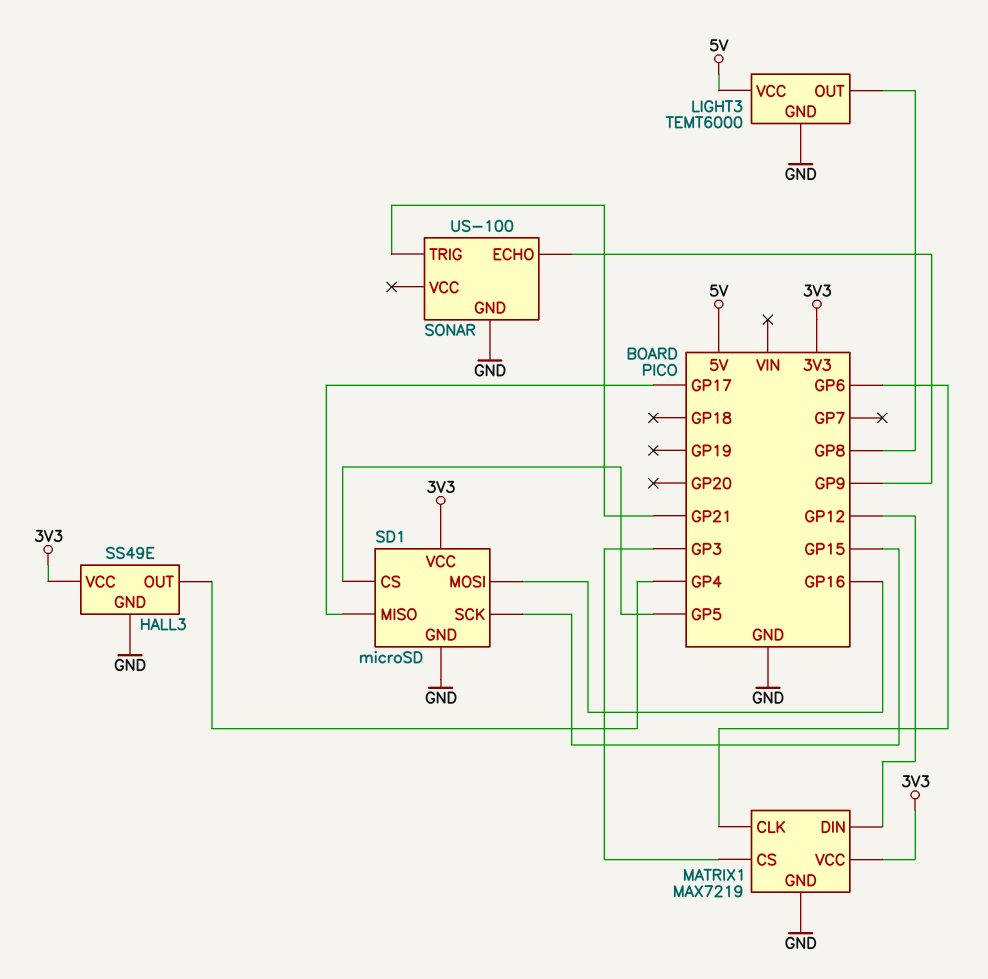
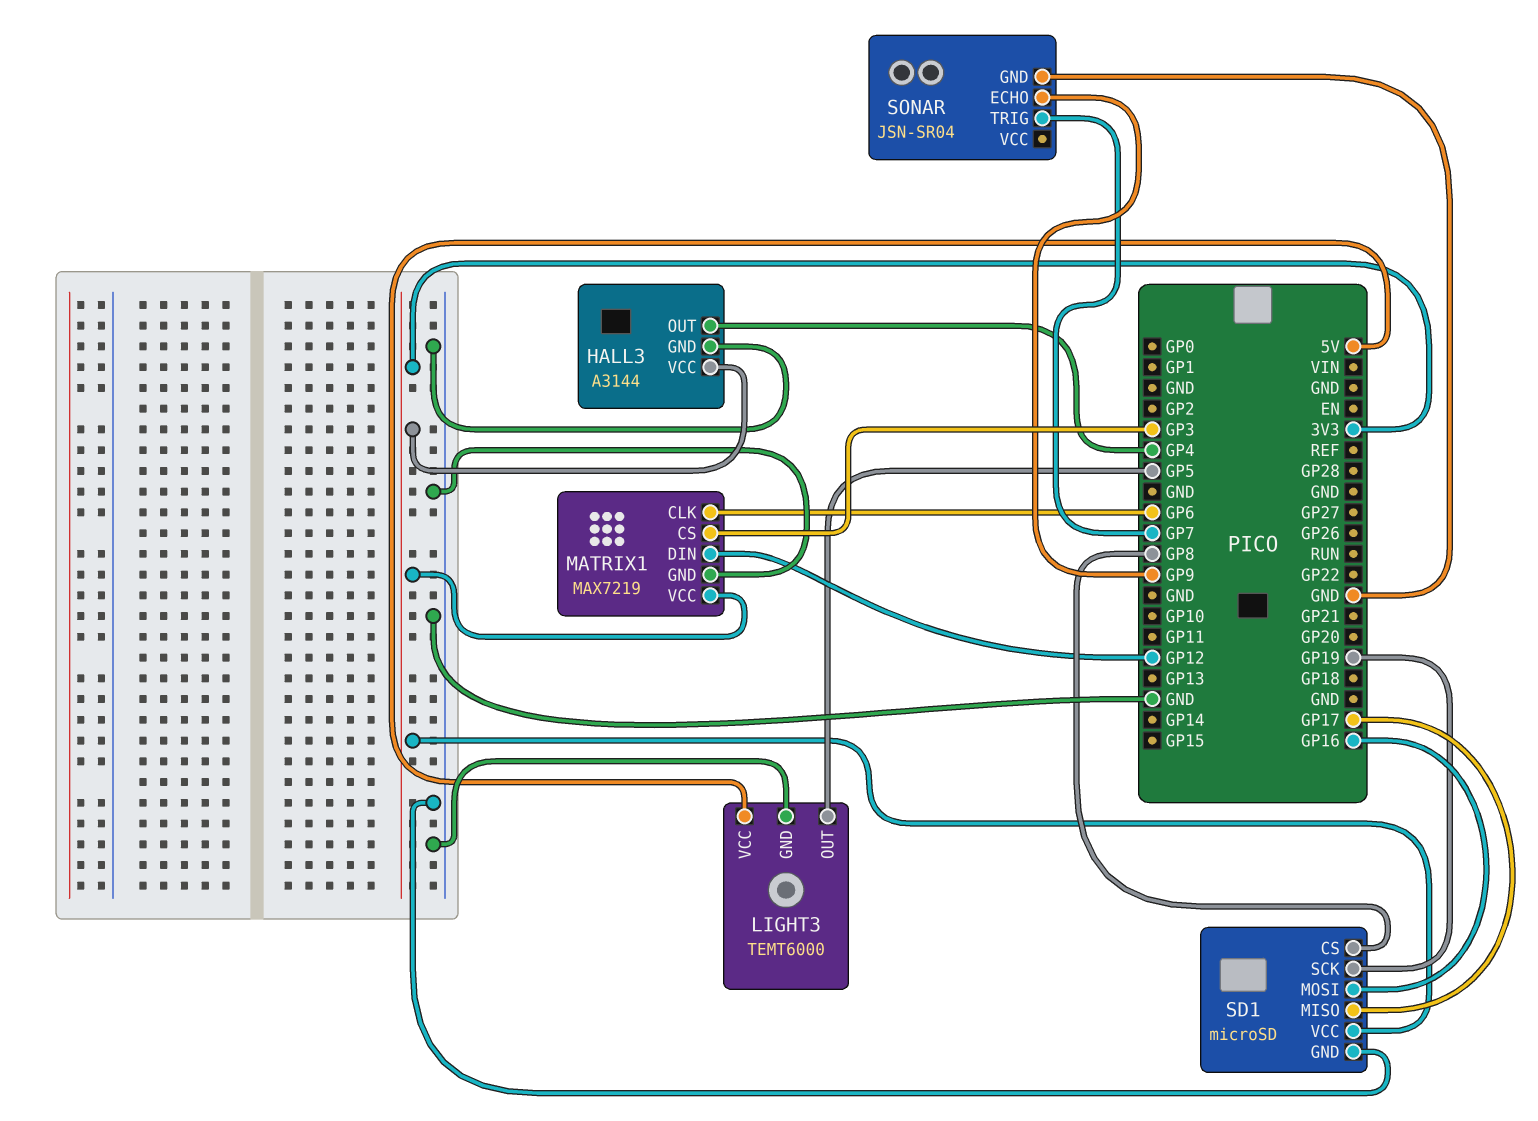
HALL3: SS49E -> A3144
LIGHT3 pin OUT: GP8 -> GP5
SD1 pin CS: GP5 -> GP8
SD1 pin SCK: GP15 -> GP19
SONAR: US-100 -> JSN-SR04
SONAR pin TRIG: GP21 -> GP7

